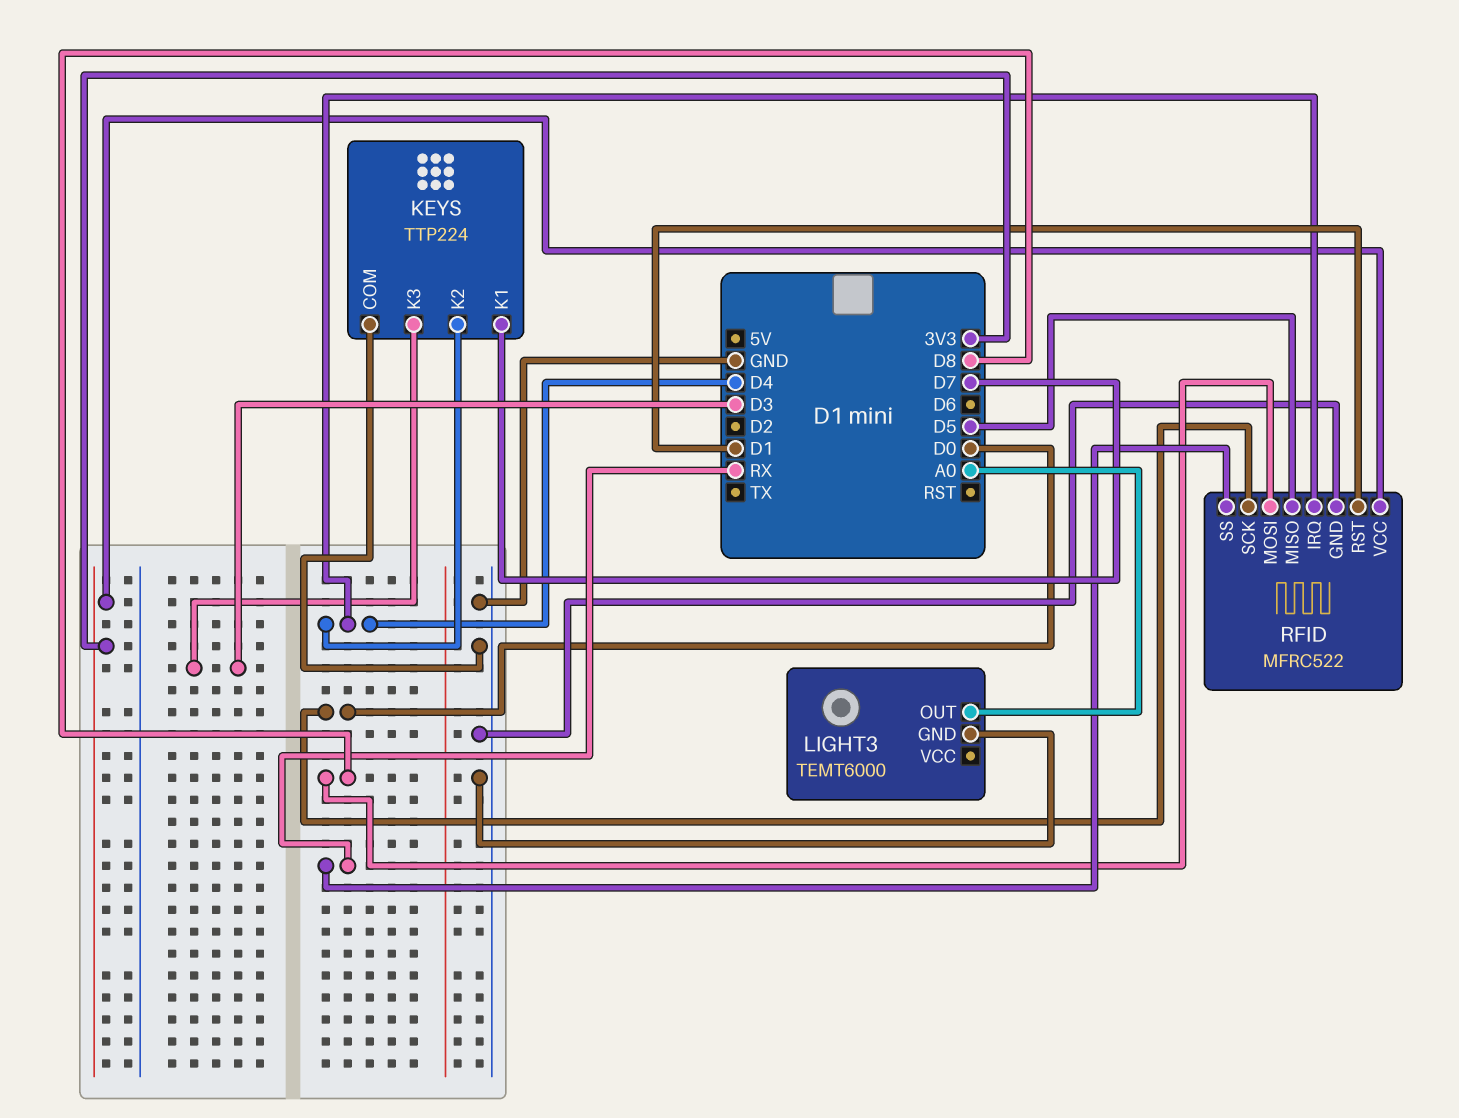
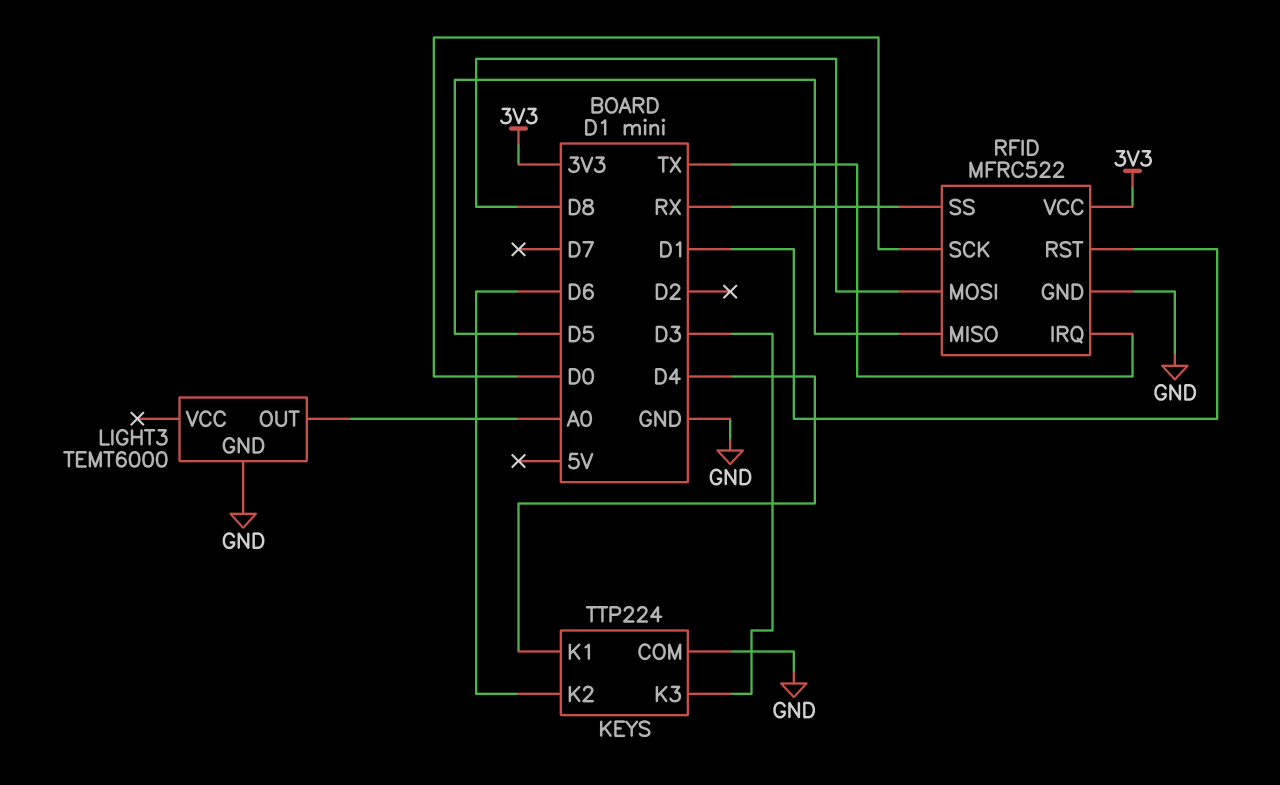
KEYS pin K1: D7 -> D4
KEYS pin K2: D4 -> D6
RFID pin IRQ: D4 -> TX

